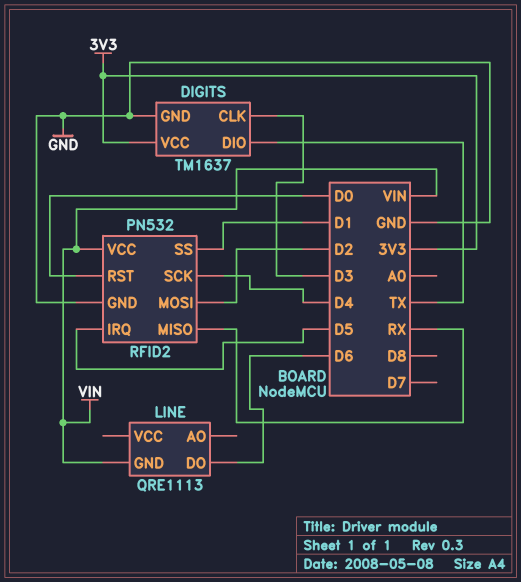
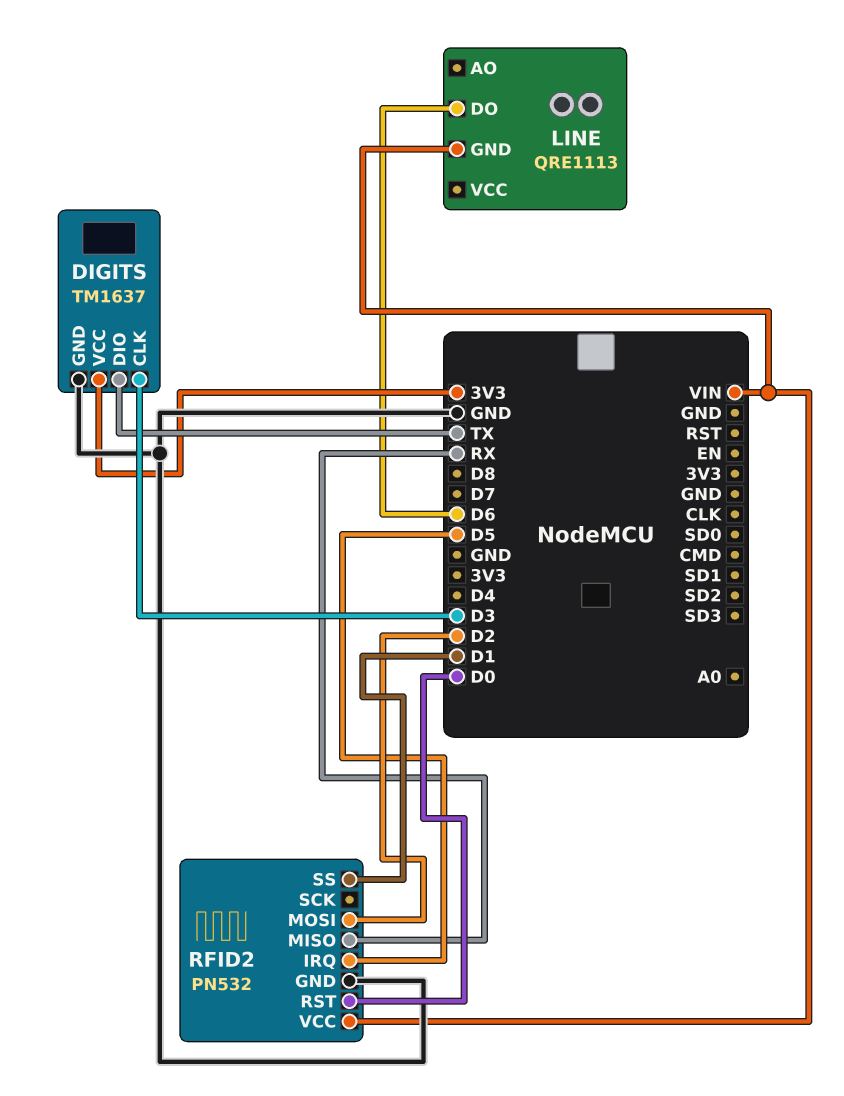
RFID2 pin SCK: D4 -> none

